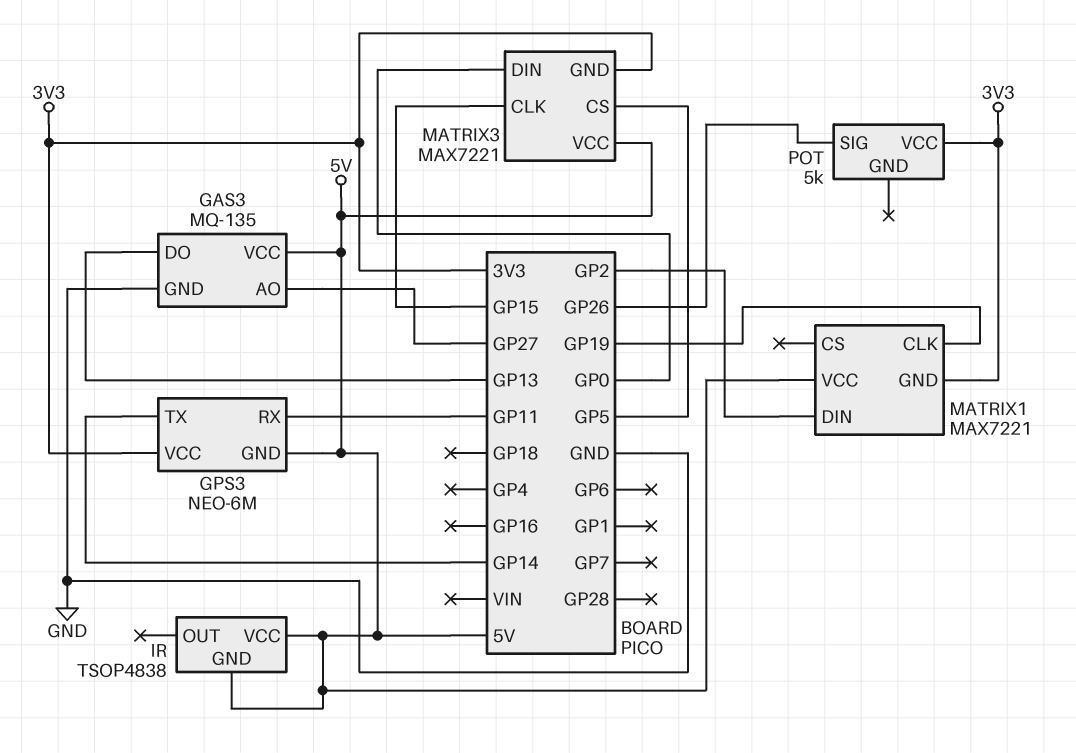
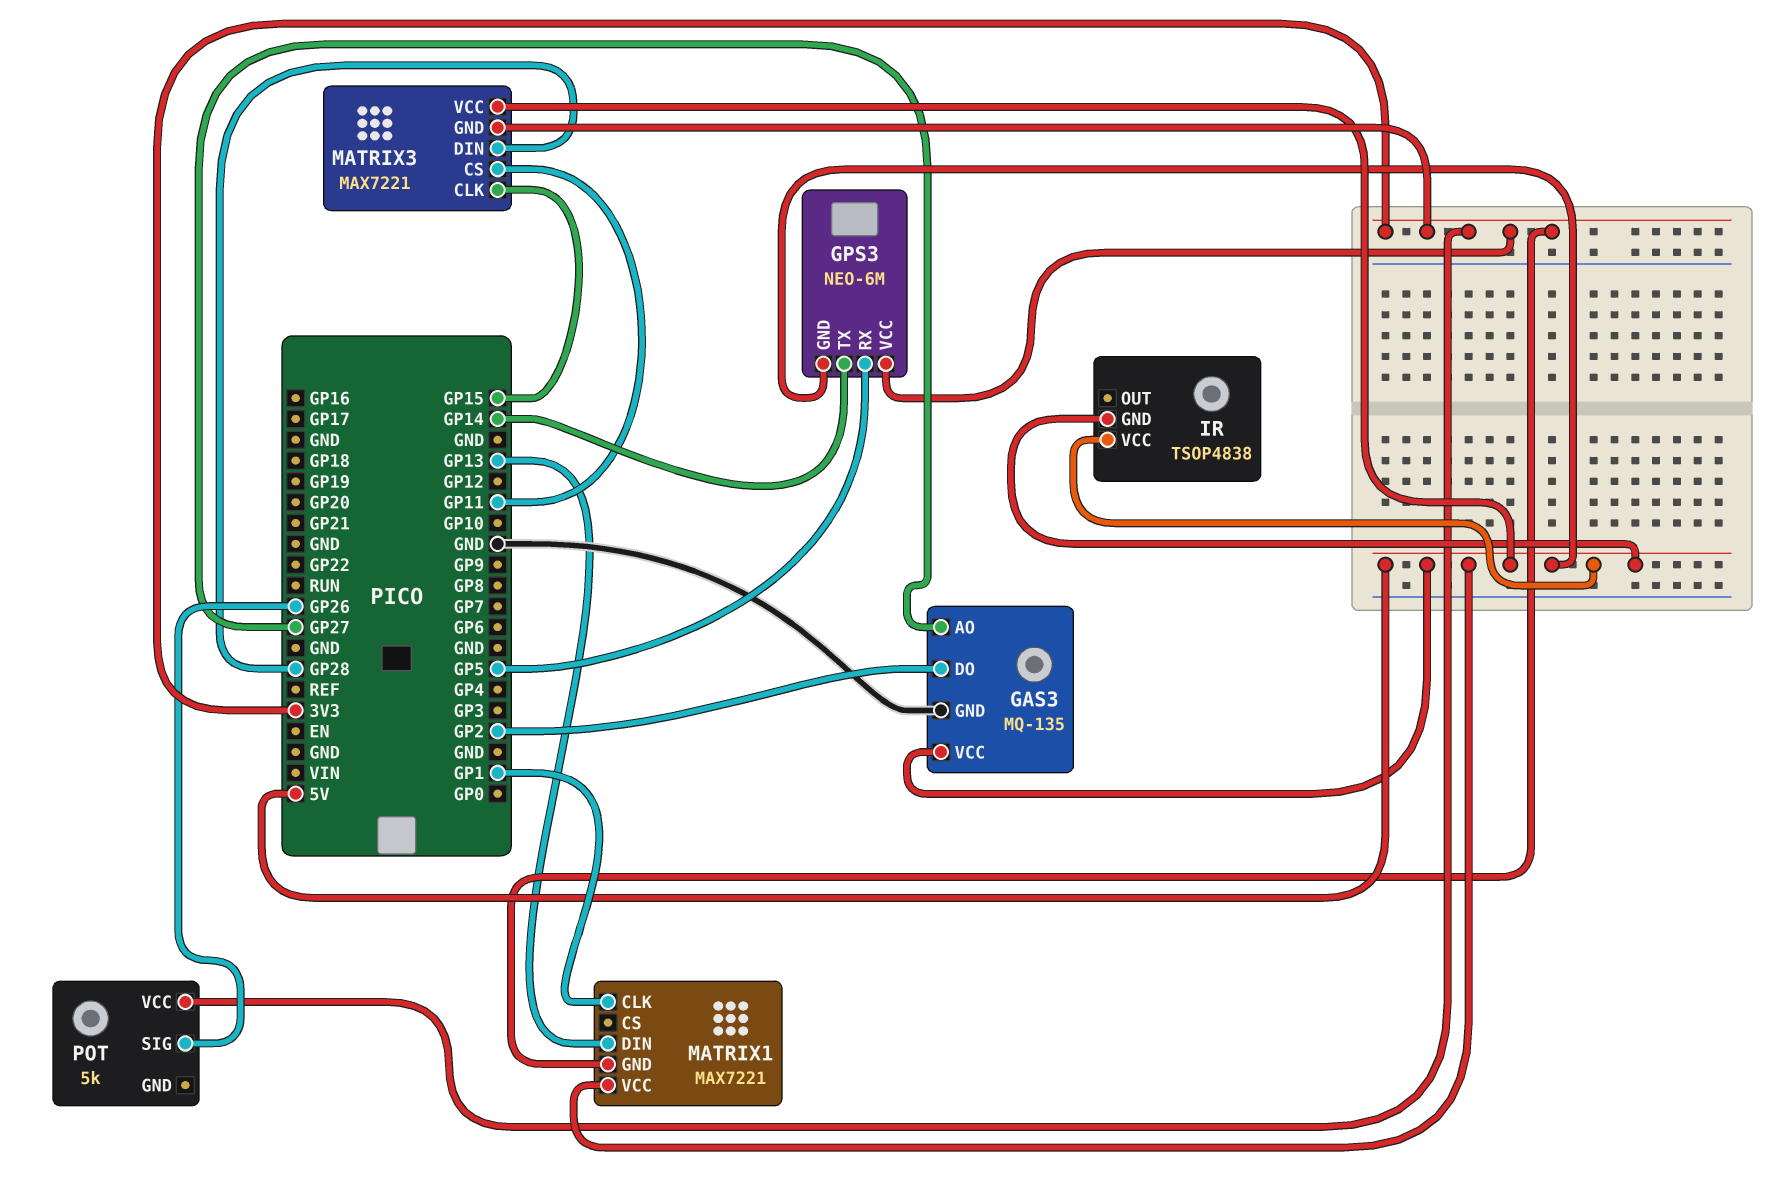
GAS3 pin DO: GP13 -> GP2
GPS3 pin RX: GP11 -> GP5
MATRIX1 pin CLK: GP19 -> GP1
MATRIX1 pin DIN: GP2 -> GP13
MATRIX3 pin CS: GP5 -> GP11
MATRIX3 pin DIN: GP0 -> GP28

